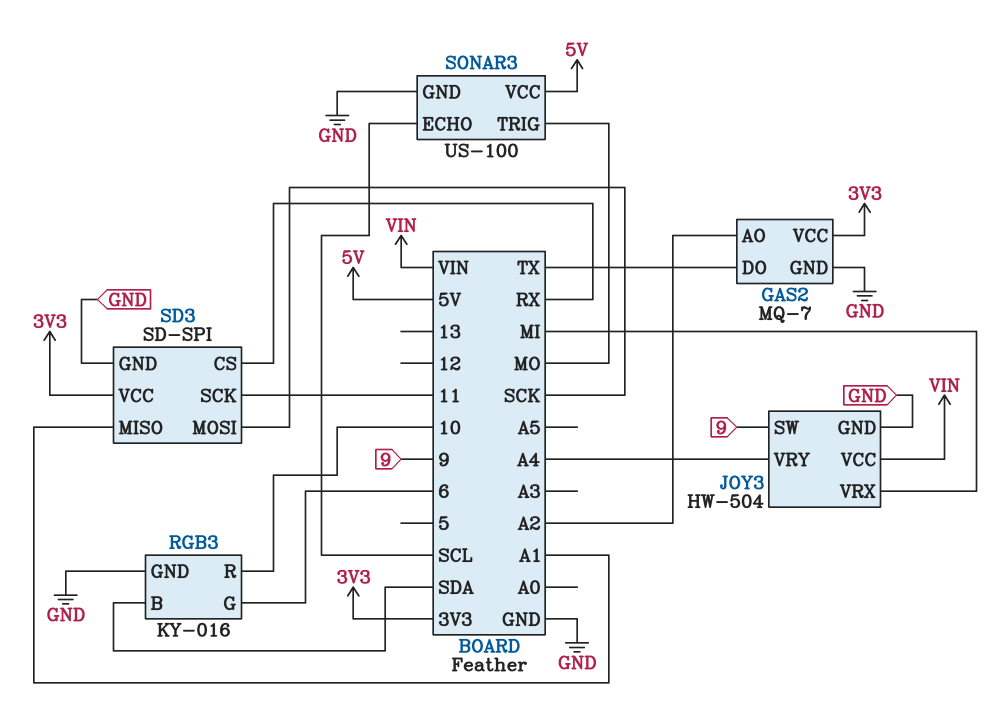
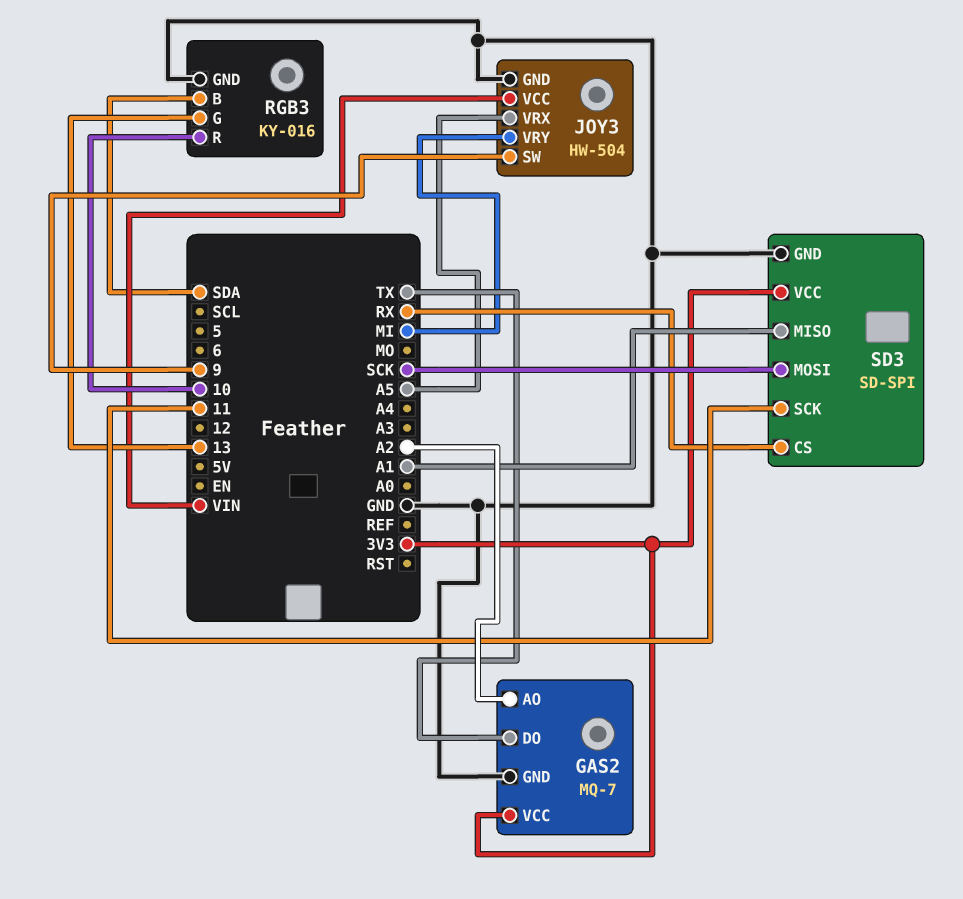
JOY3 pin VRX: MI -> A5
JOY3 pin VRY: A4 -> MI
RGB3 pin G: 6 -> 13
SONAR3: US-100 -> none
SONAR3 pin ECHO: SCL -> none
SONAR3 pin GND: GND -> none
SONAR3 pin TRIG: MO -> none
SONAR3 pin VCC: 5V -> none

